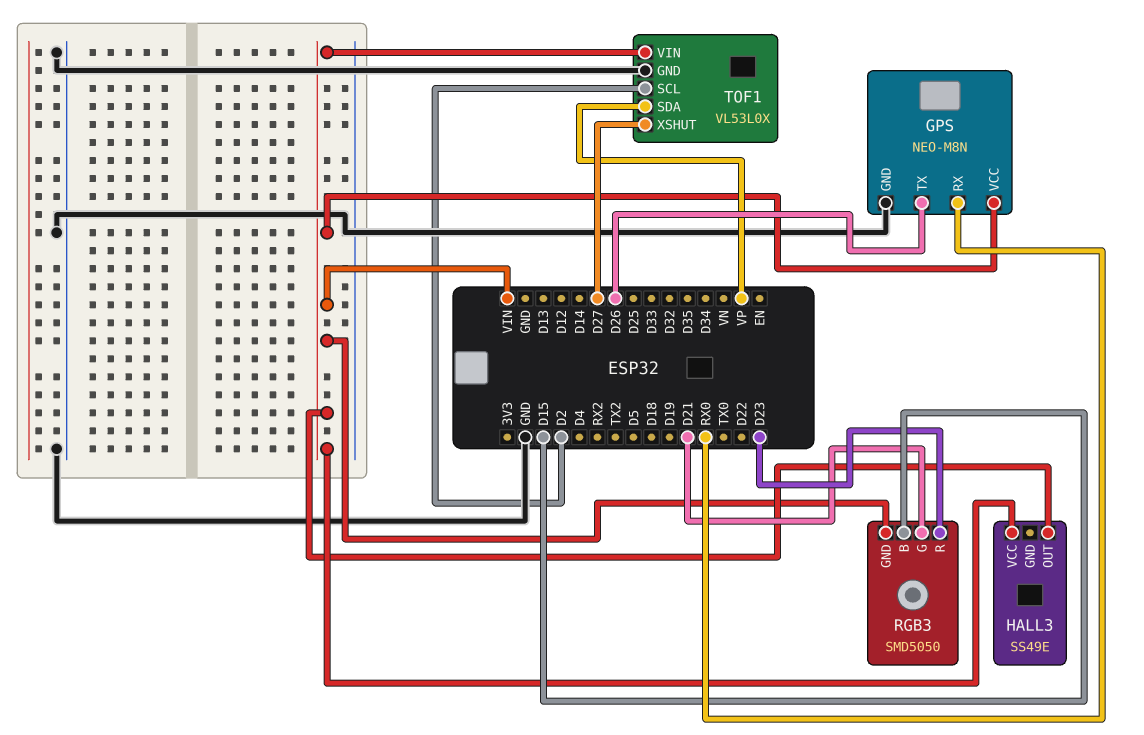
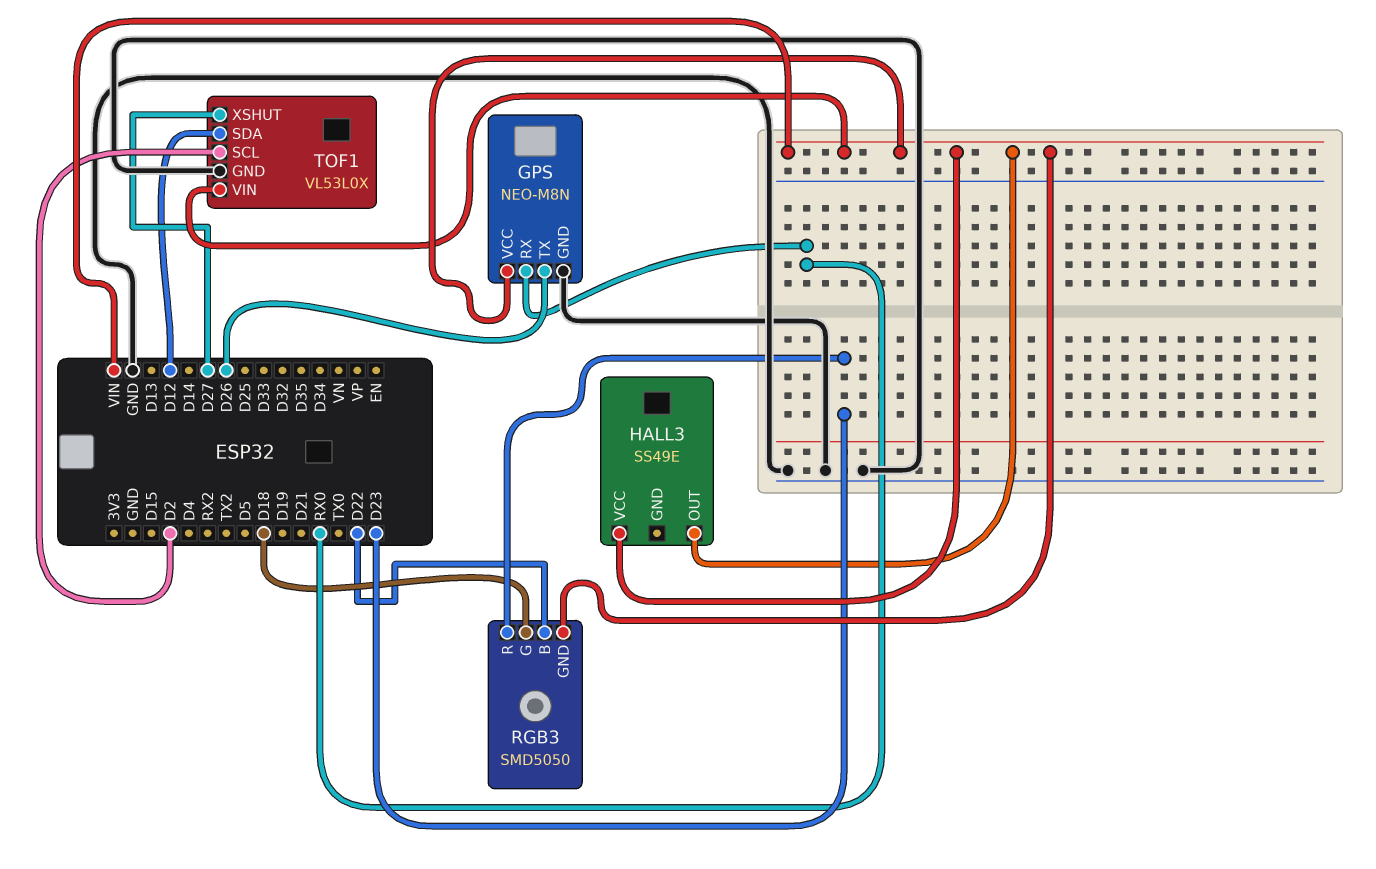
RGB3 pin B: D15 -> D22
RGB3 pin G: D21 -> D18
TOF1 pin SDA: VP -> D12

